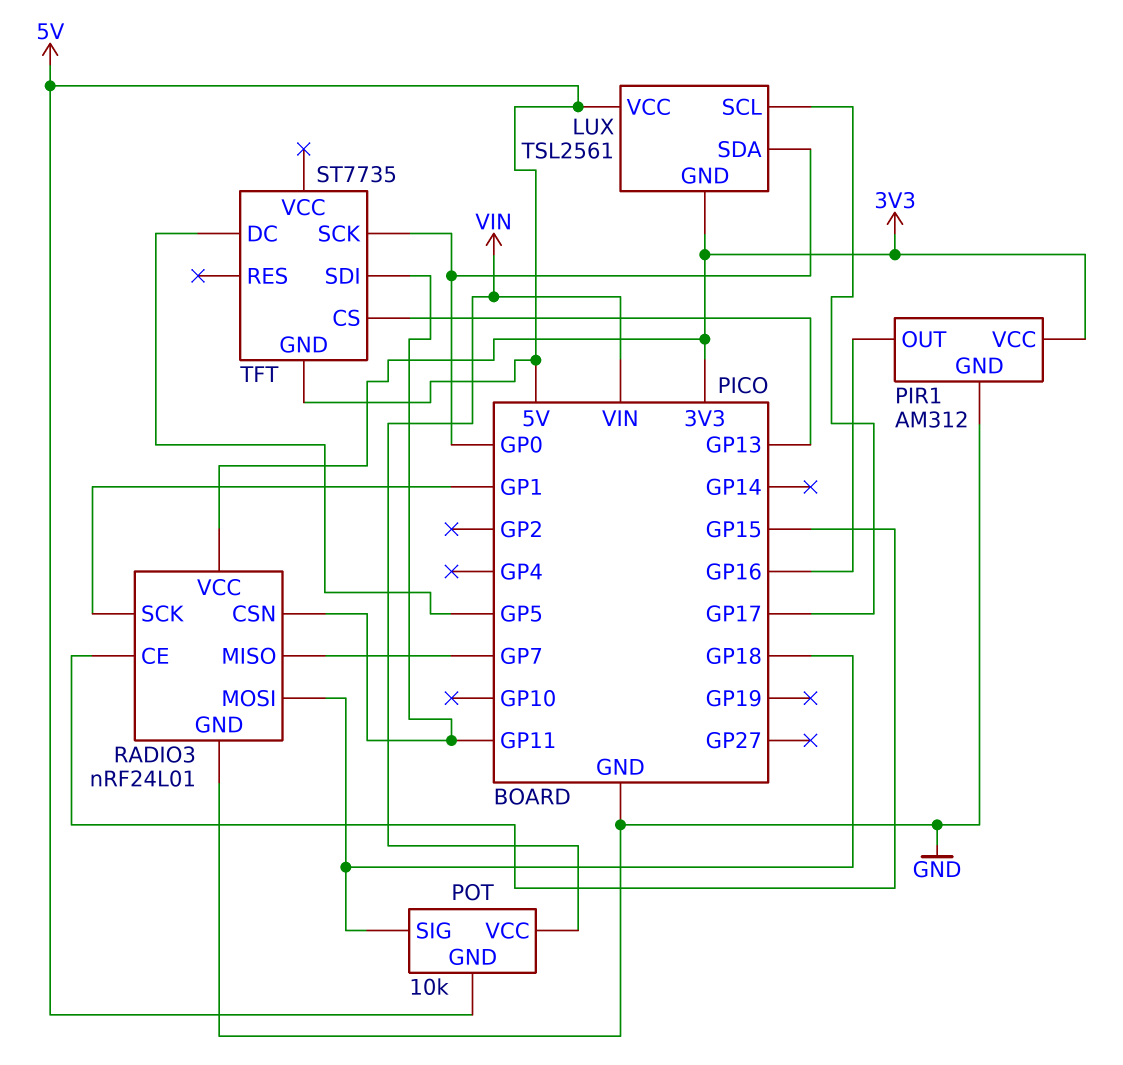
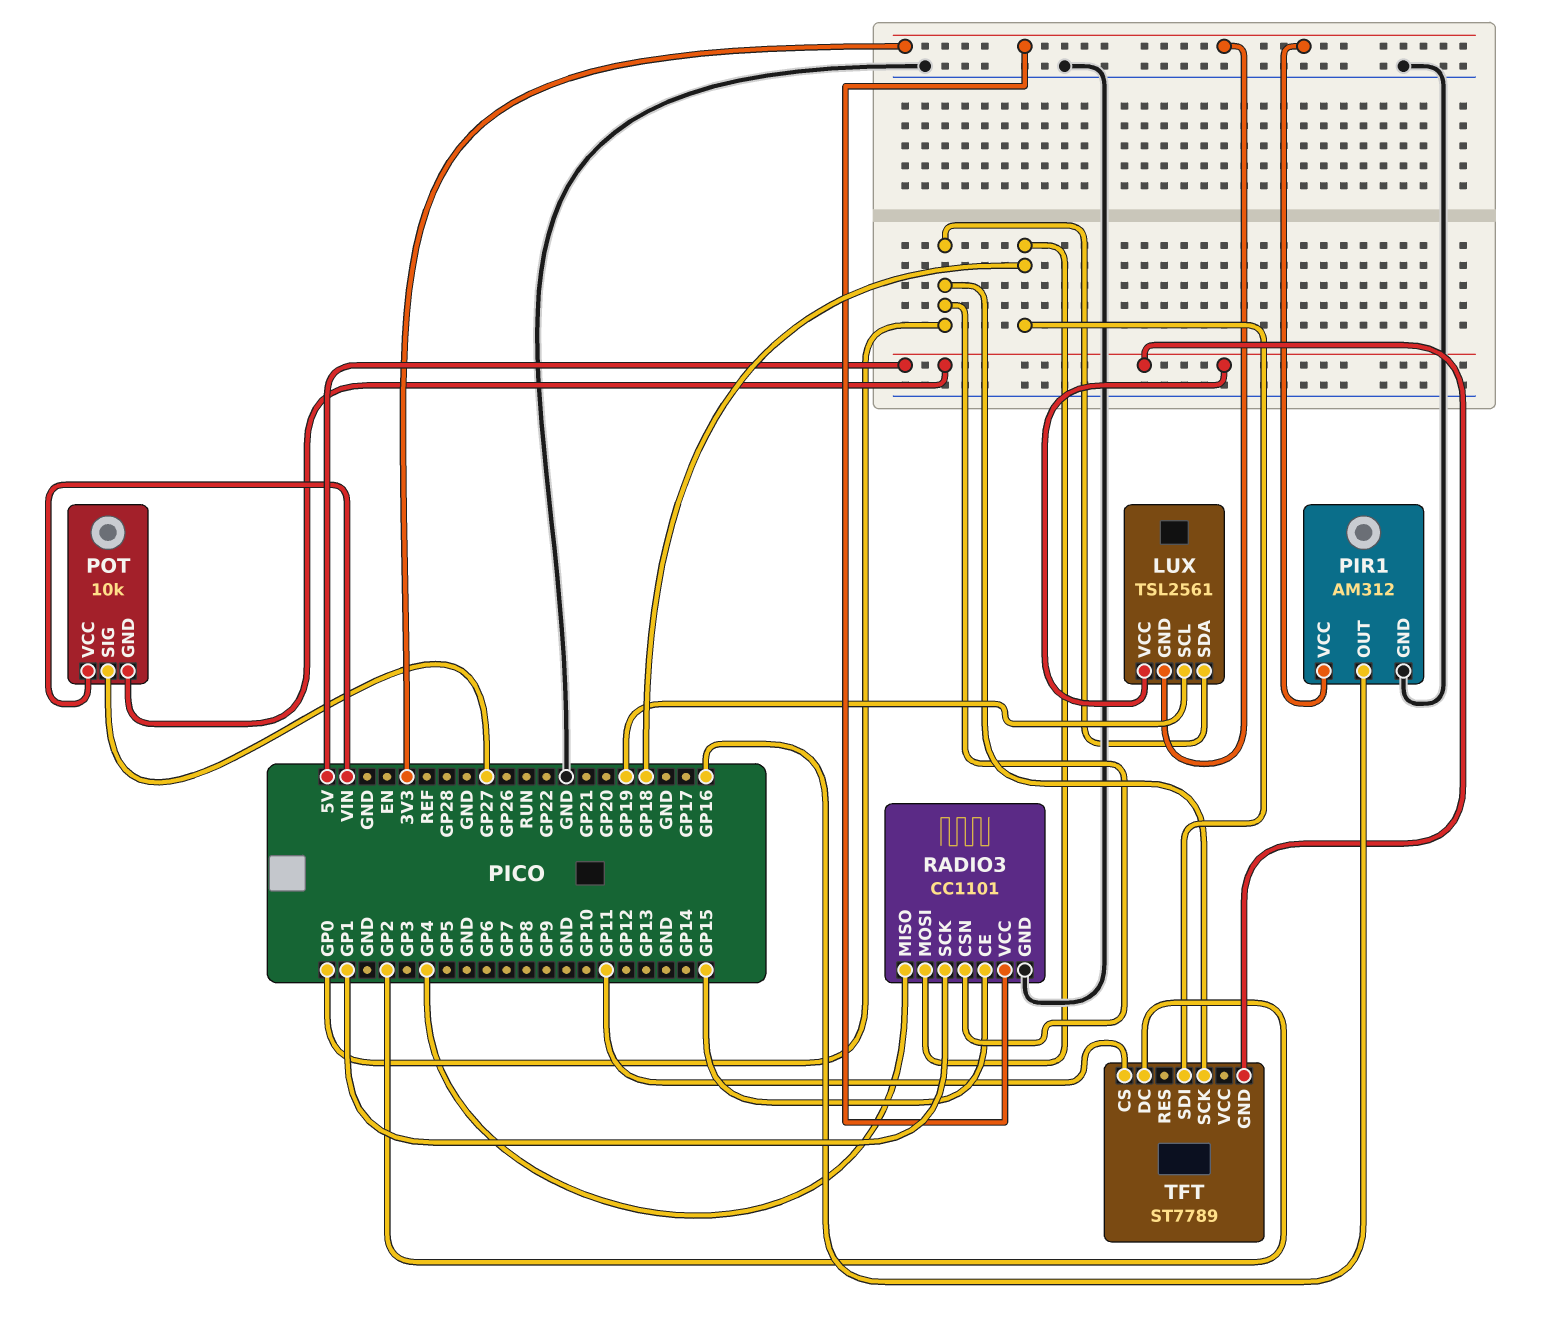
LUX pin SCL: GP17 -> GP19
POT pin SIG: GP18 -> GP27
RADIO3: nRF24L01 -> CC1101
RADIO3 pin CSN: GP11 -> GP0
RADIO3 pin MISO: GP7 -> GP4
TFT: ST7735 -> ST7789
TFT pin CS: GP13 -> GP11
TFT pin DC: GP5 -> GP2
TFT pin SDI: GP11 -> GP18

